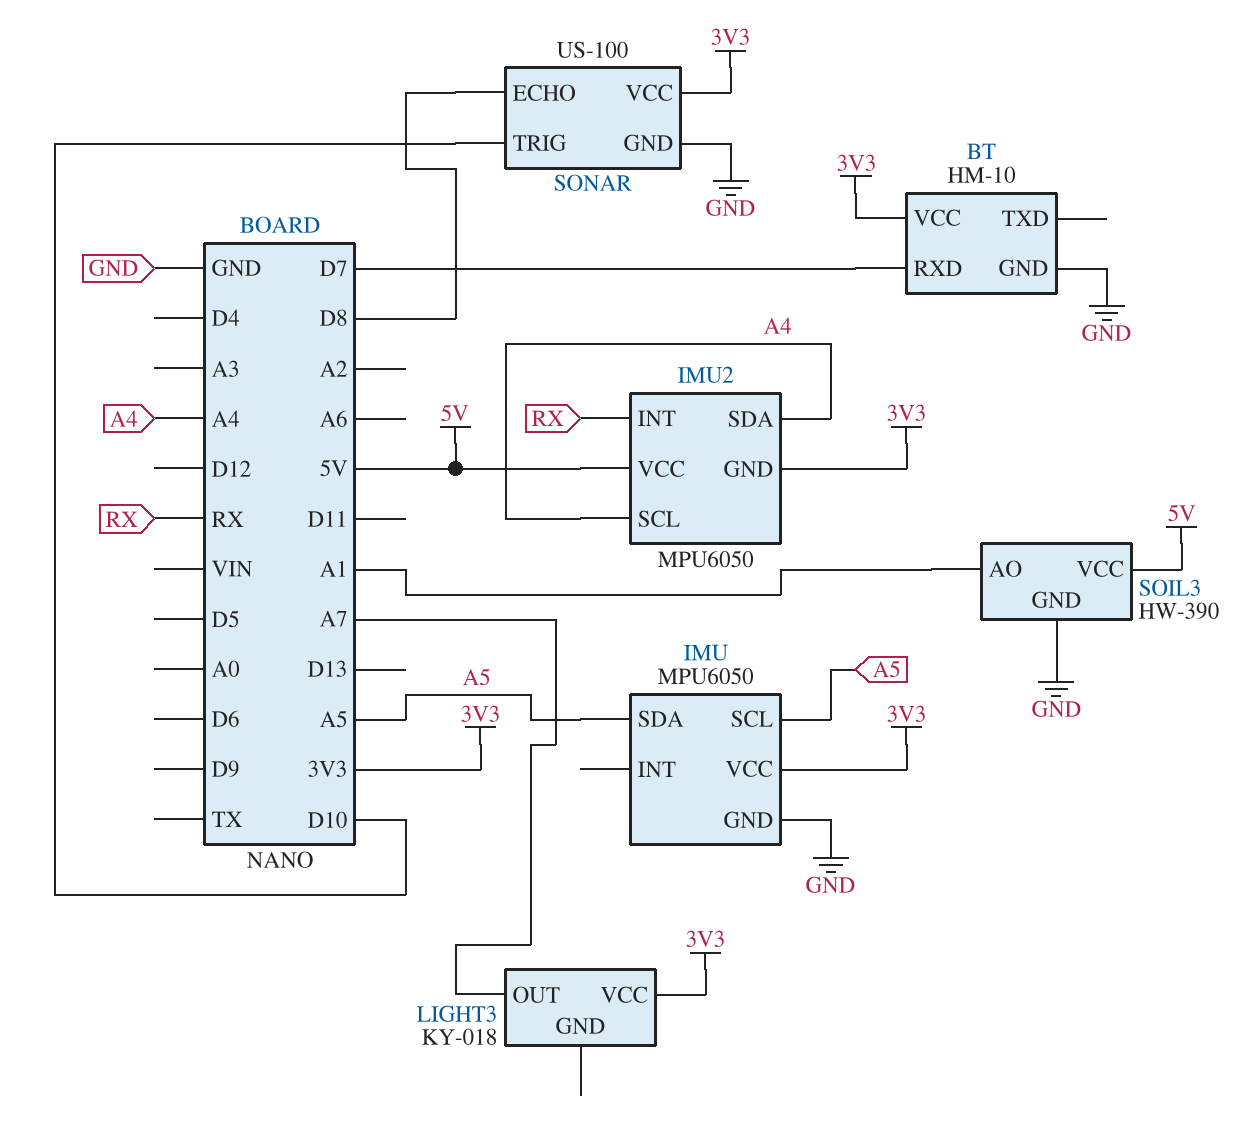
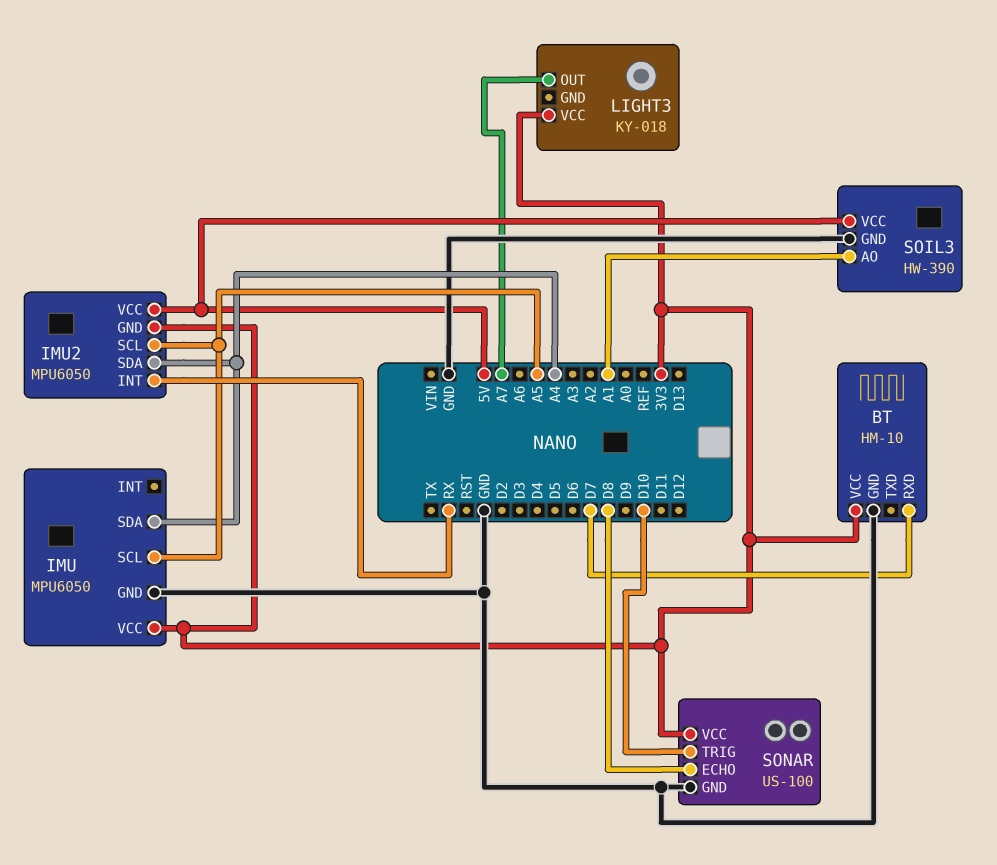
IMU pin SDA: A5 -> A4
IMU2 pin SCL: A4 -> A5

